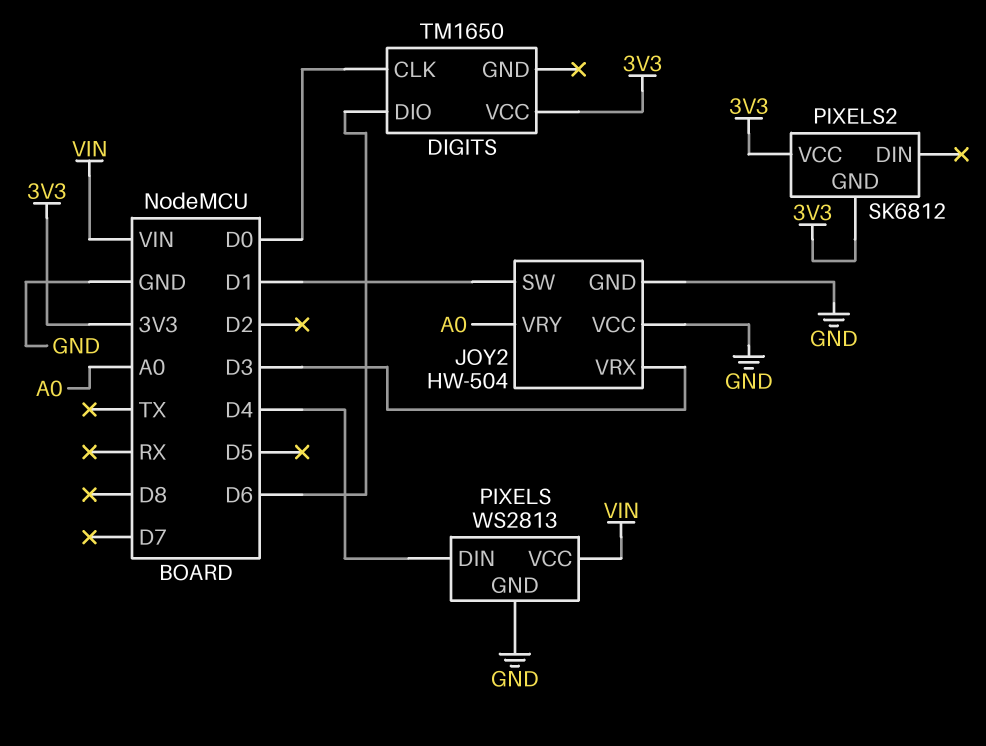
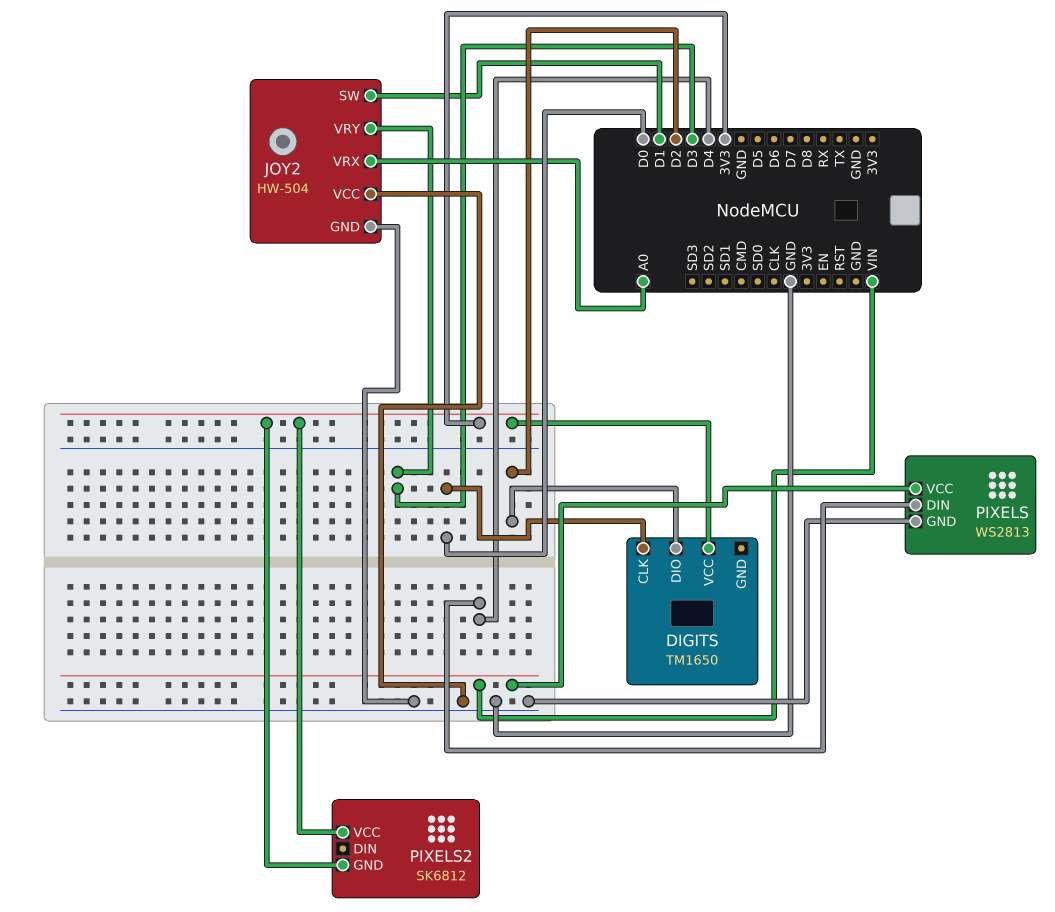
DIGITS pin DIO: D6 -> D2
JOY2 pin VRX: D3 -> A0
JOY2 pin VRY: A0 -> D3

